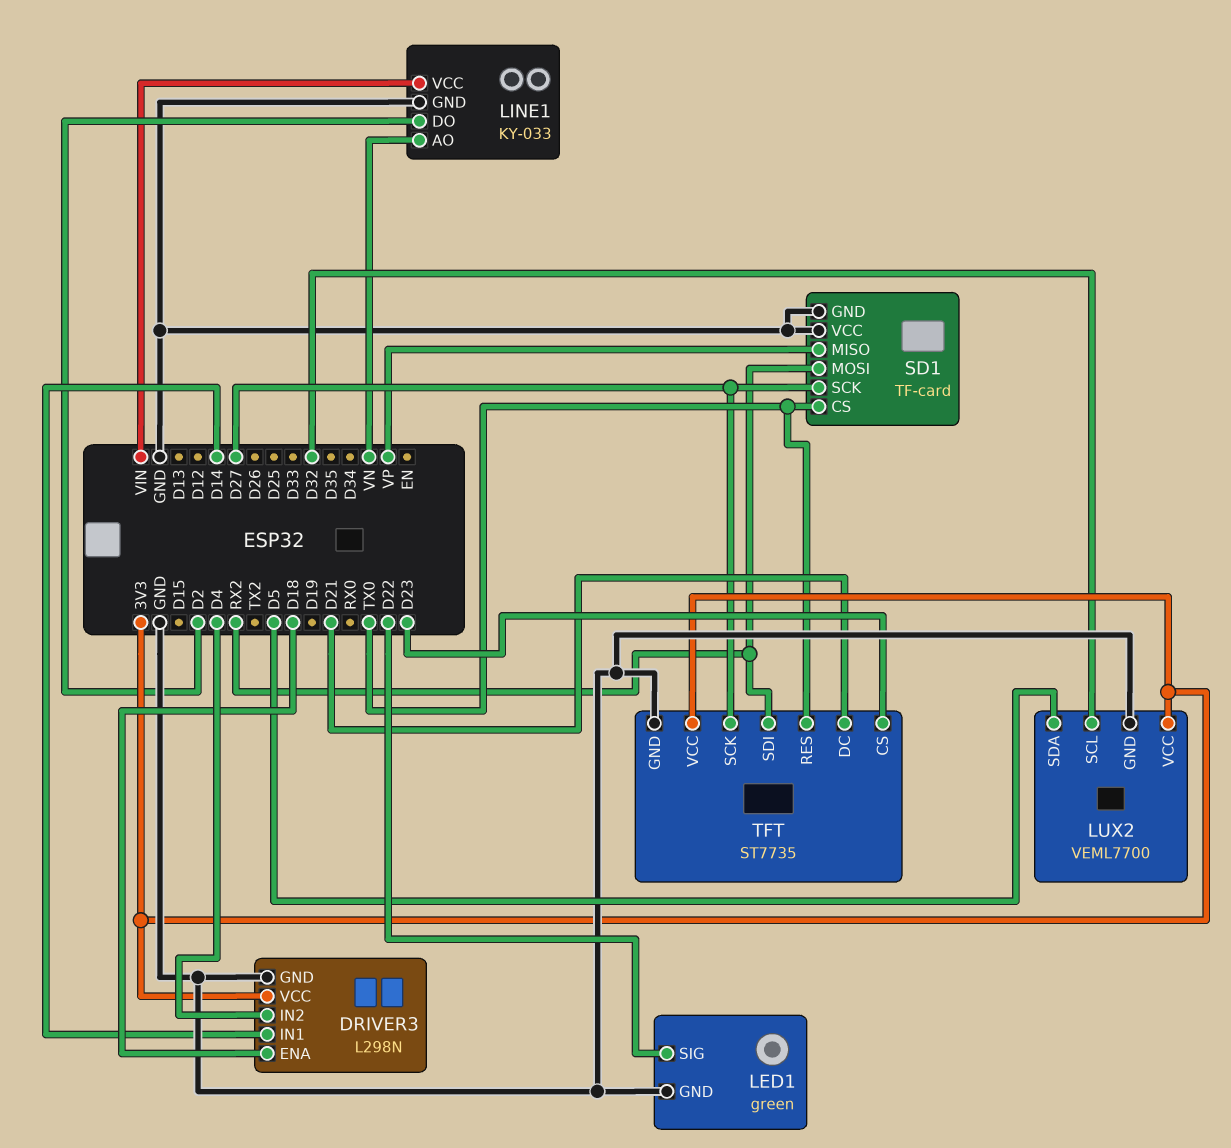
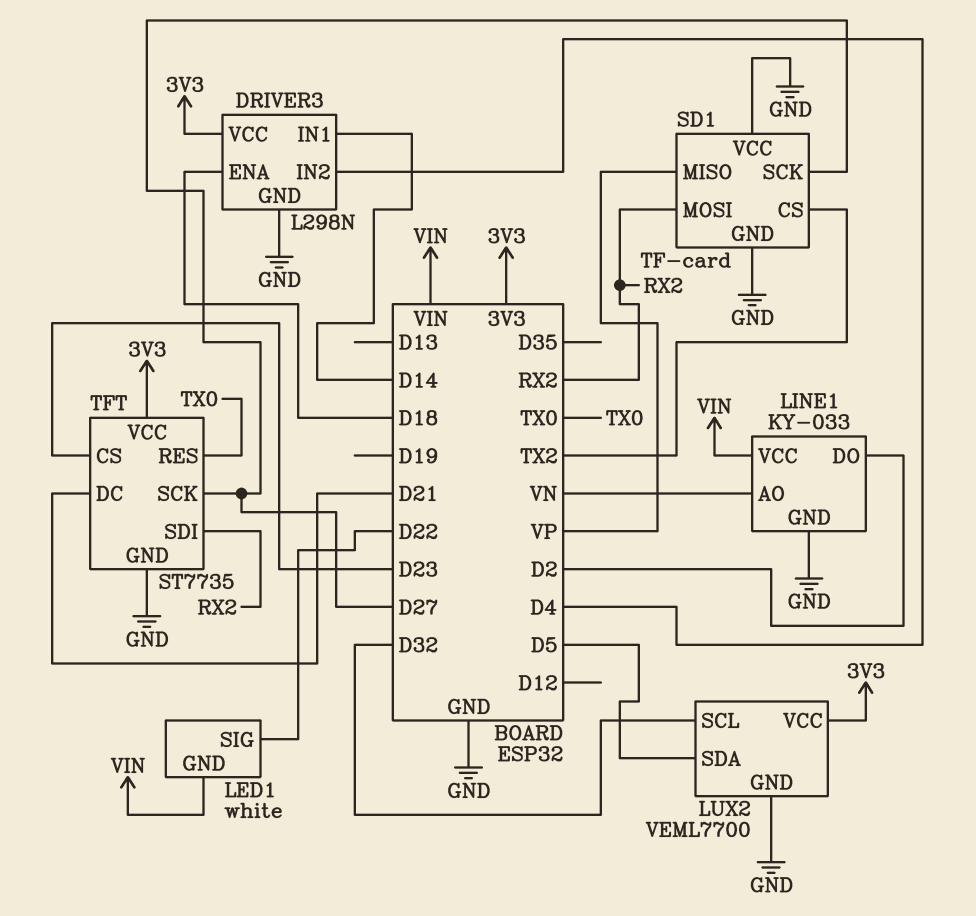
LED1: green -> white
LED1 pin GND: GND -> VIN
SD1 pin CS: TX0 -> TX2

